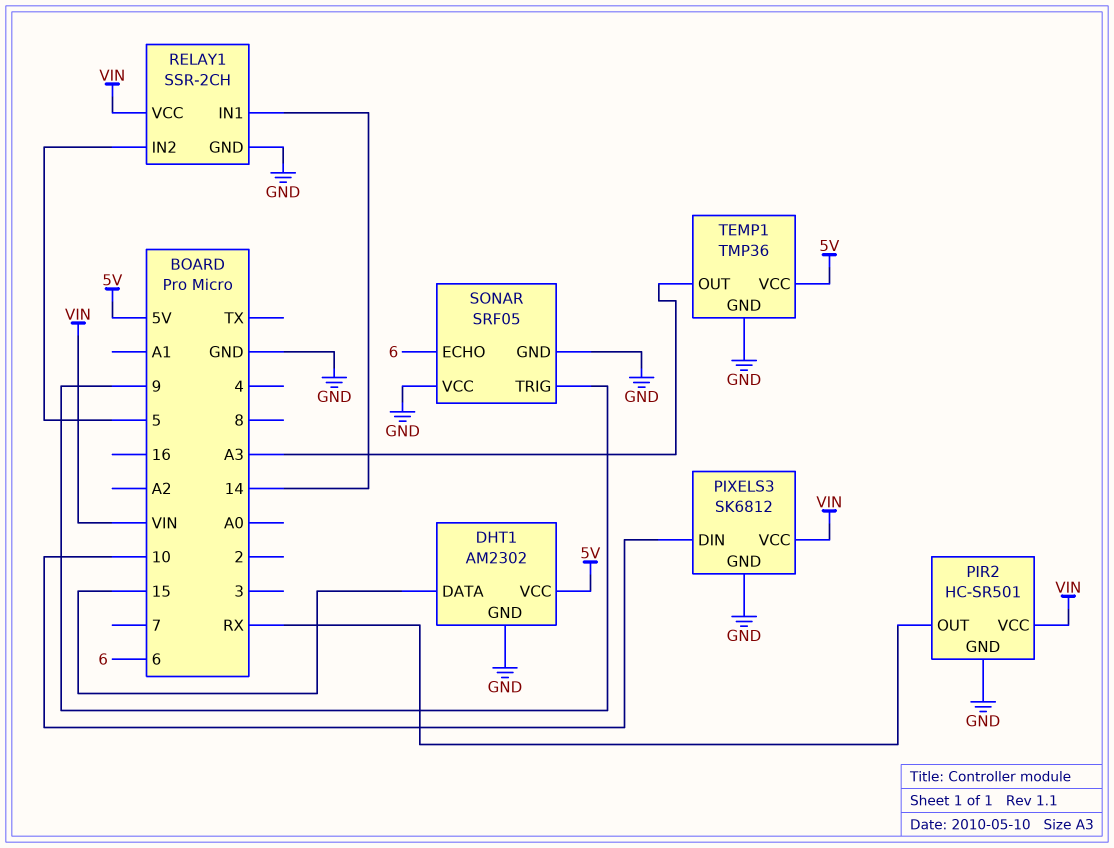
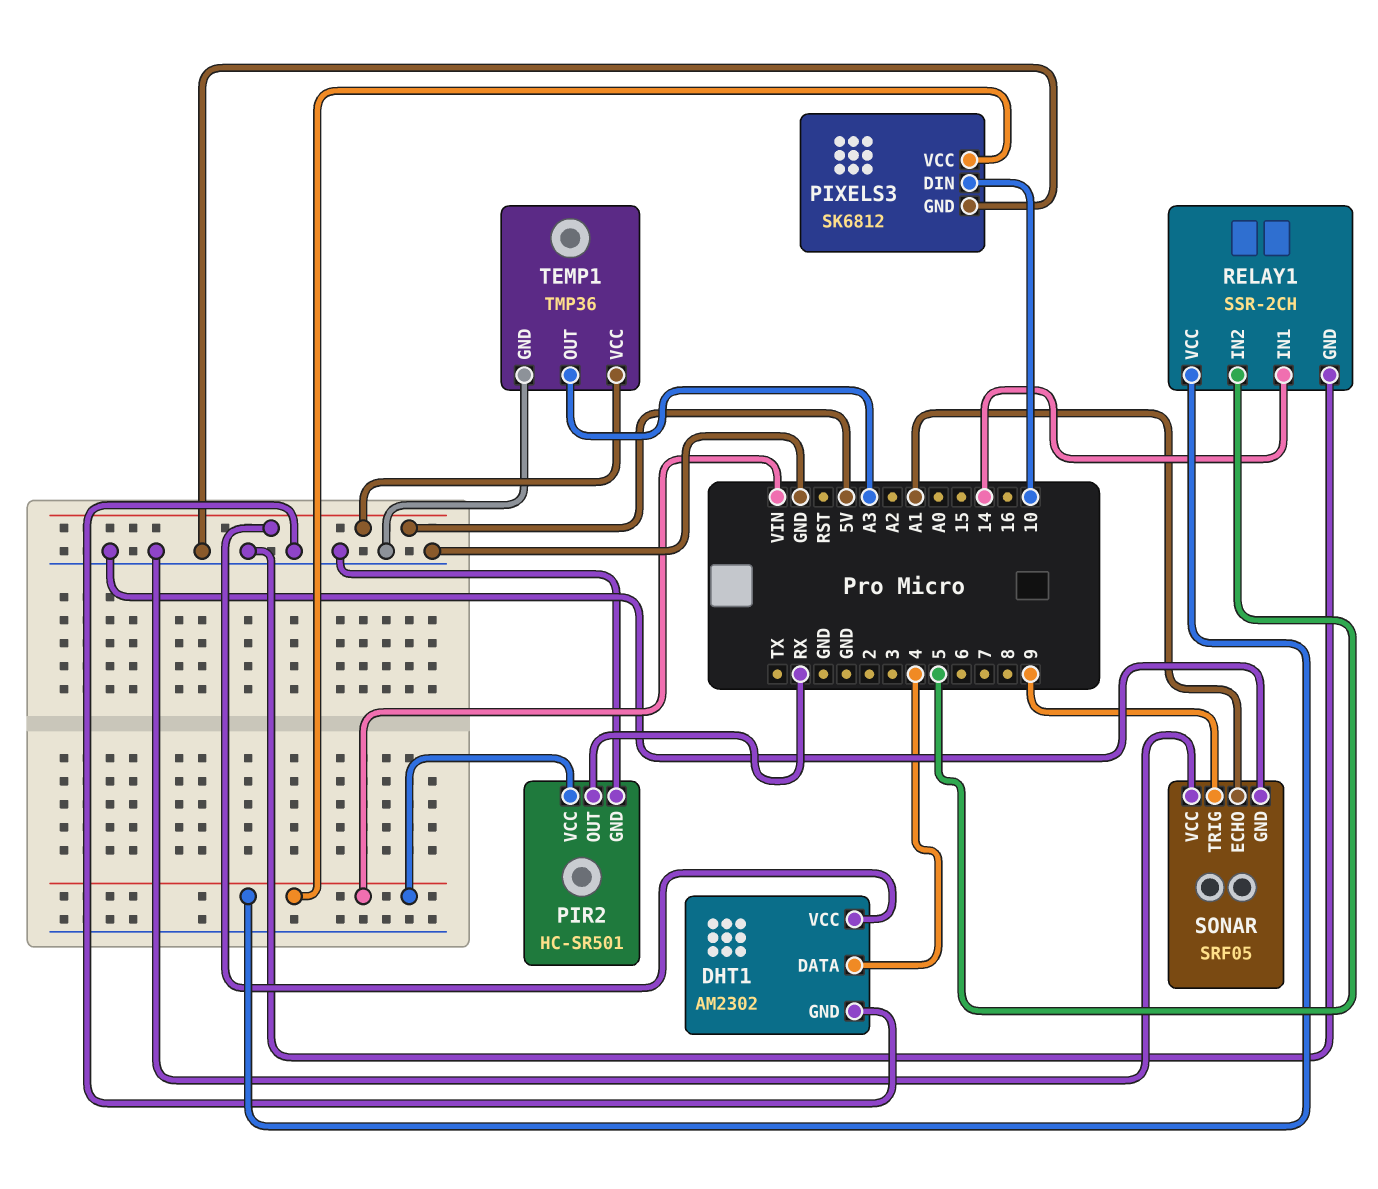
DHT1 pin DATA: 15 -> 4
SONAR pin ECHO: 6 -> A1

